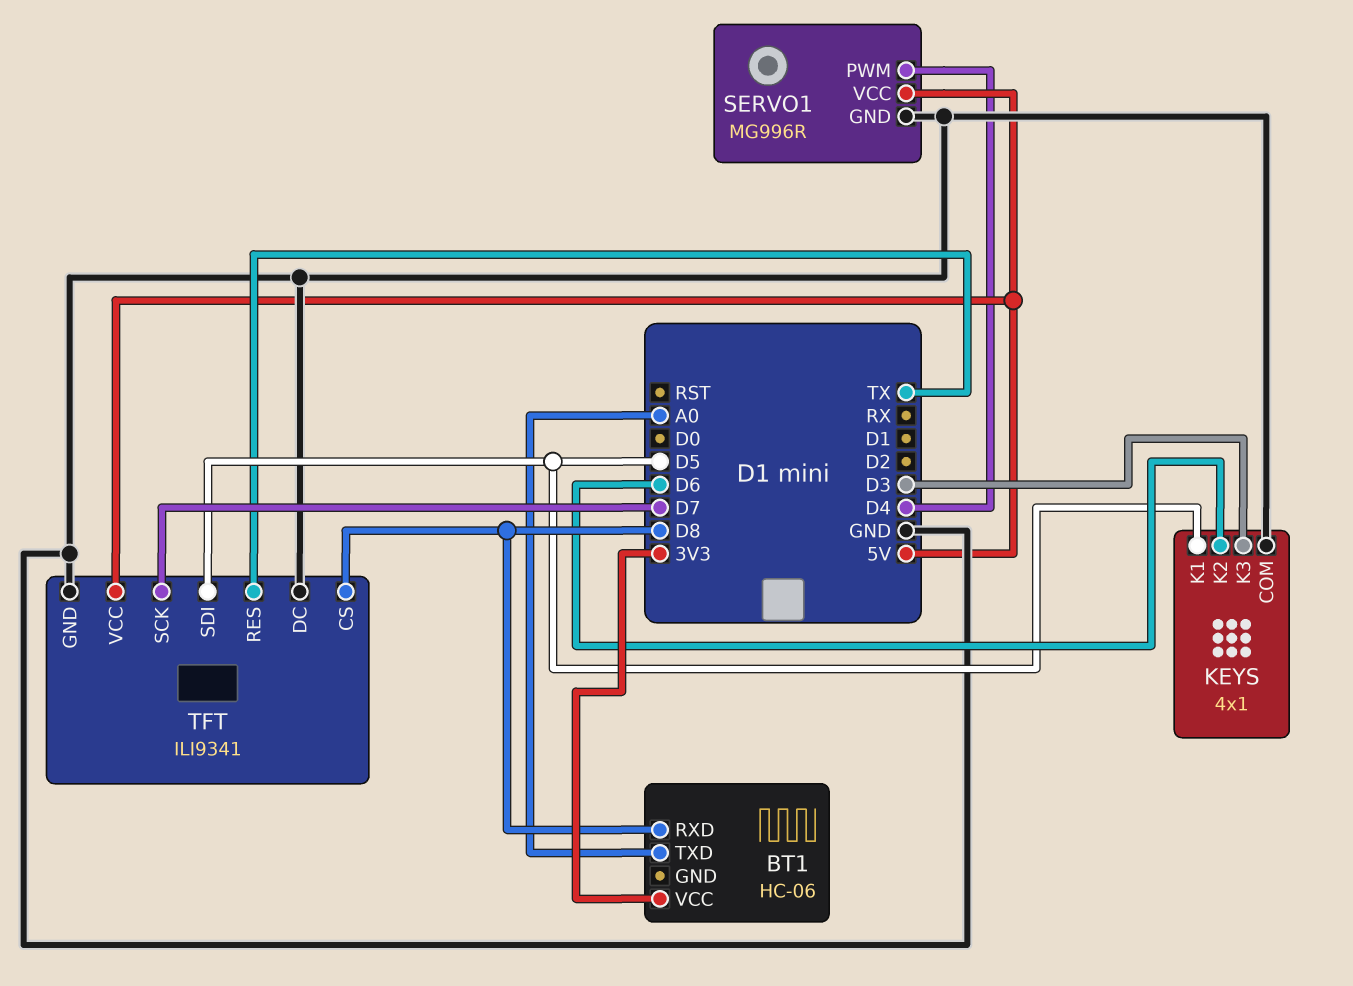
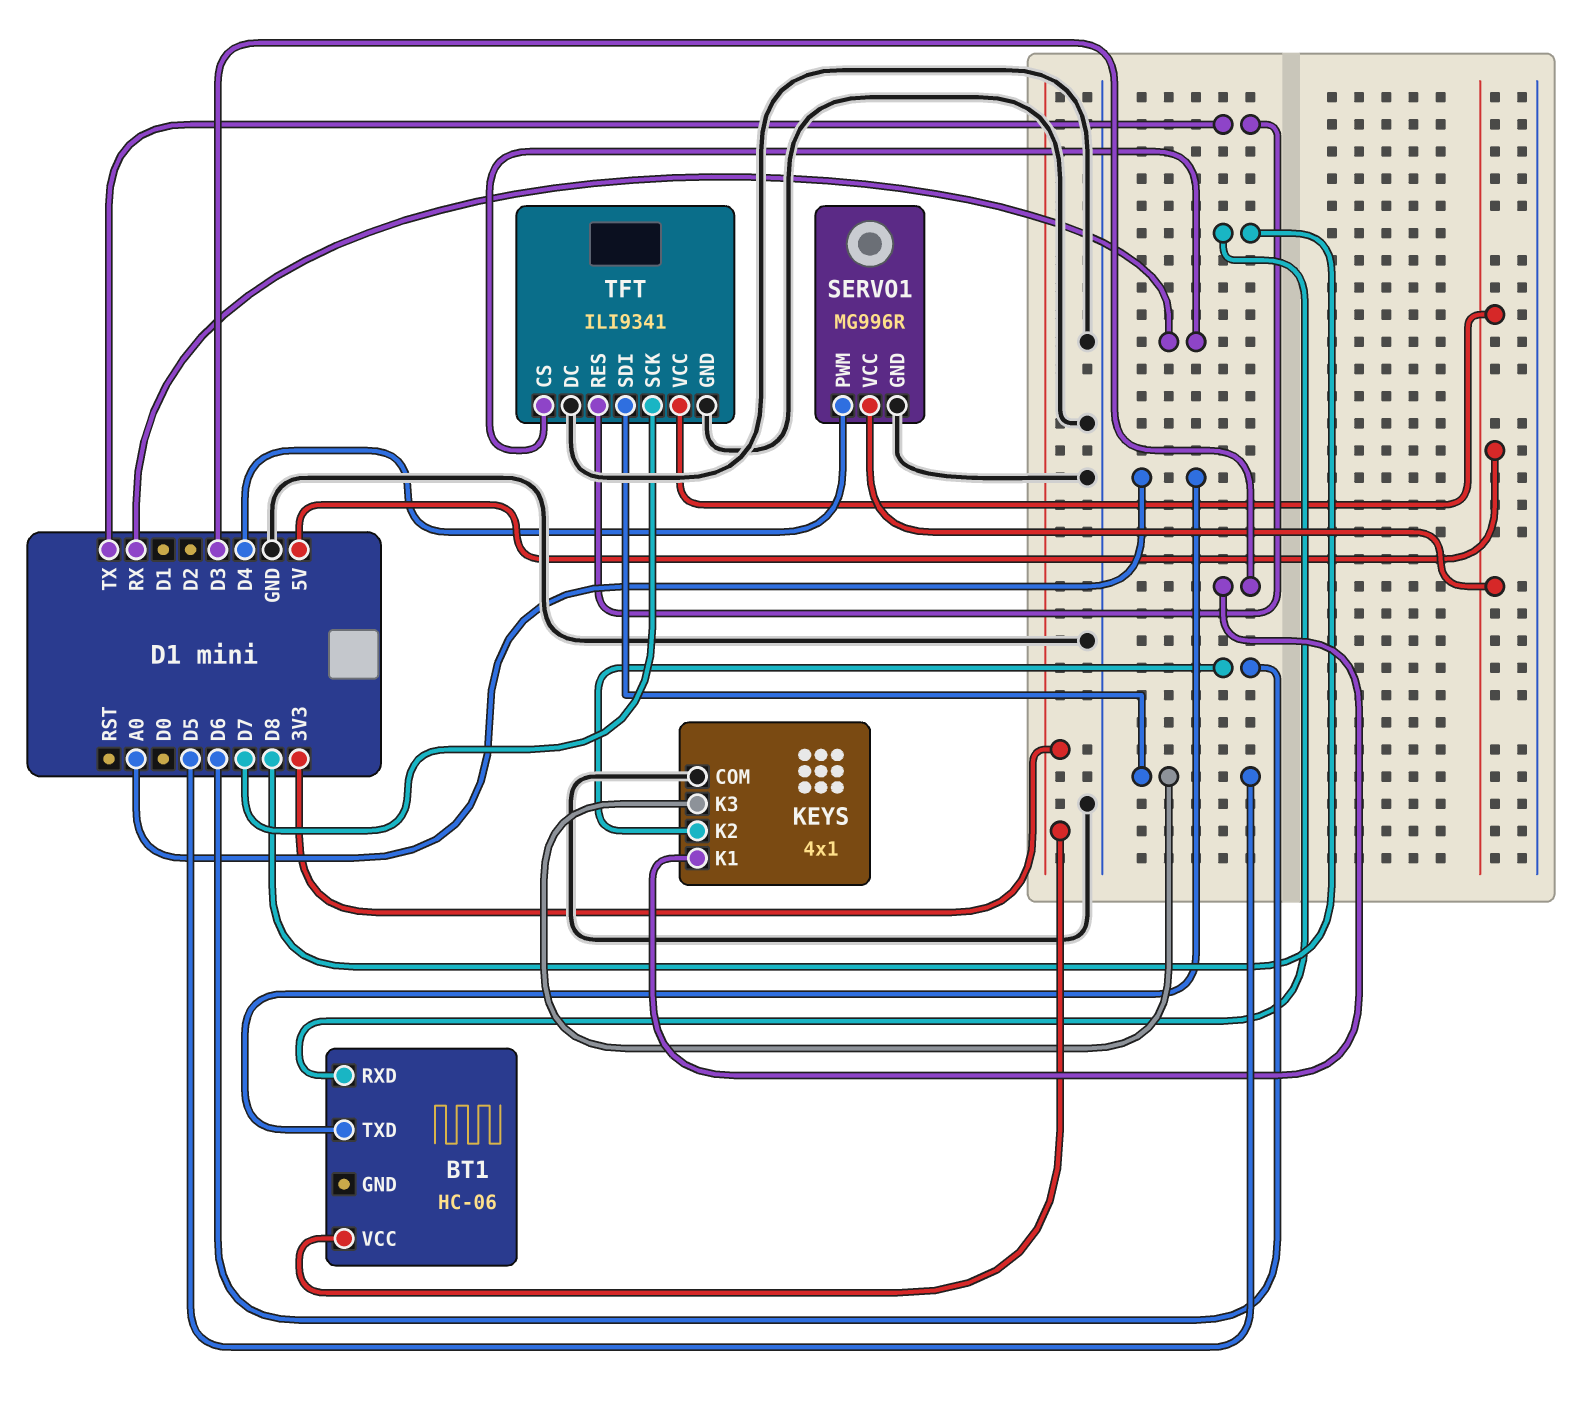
KEYS pin K1: D5 -> D3
KEYS pin K3: D3 -> D5
TFT pin CS: D8 -> RX

